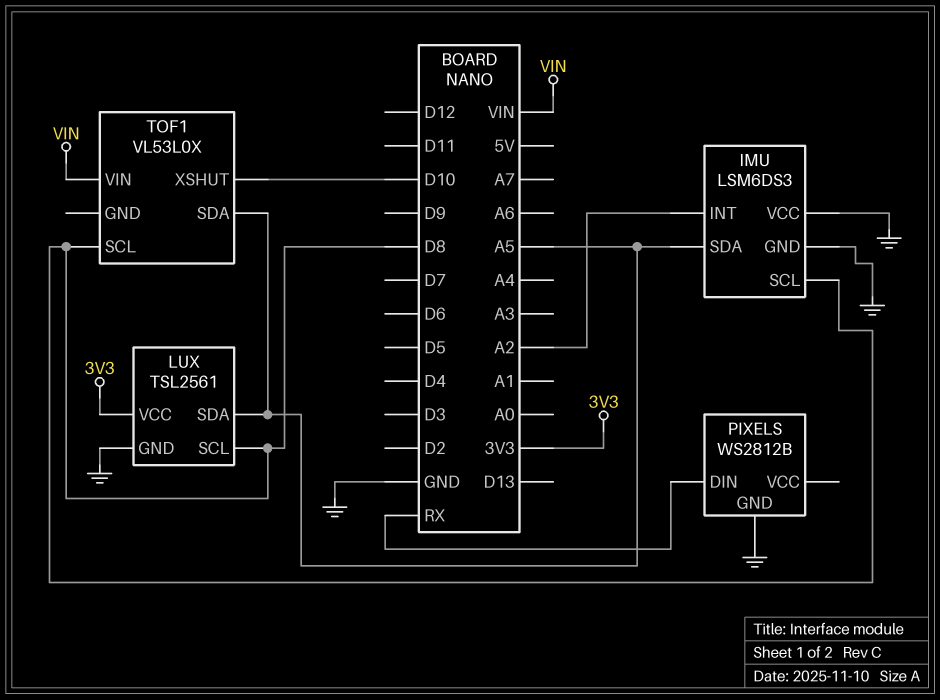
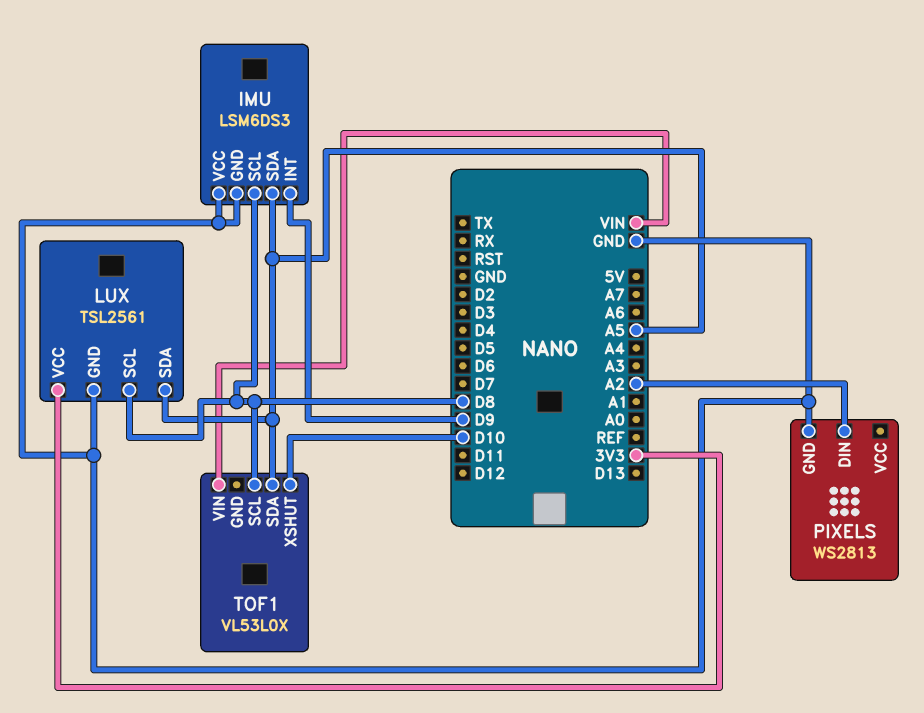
IMU pin INT: A2 -> D9
PIXELS: WS2812B -> WS2813
PIXELS pin DIN: RX -> A2

